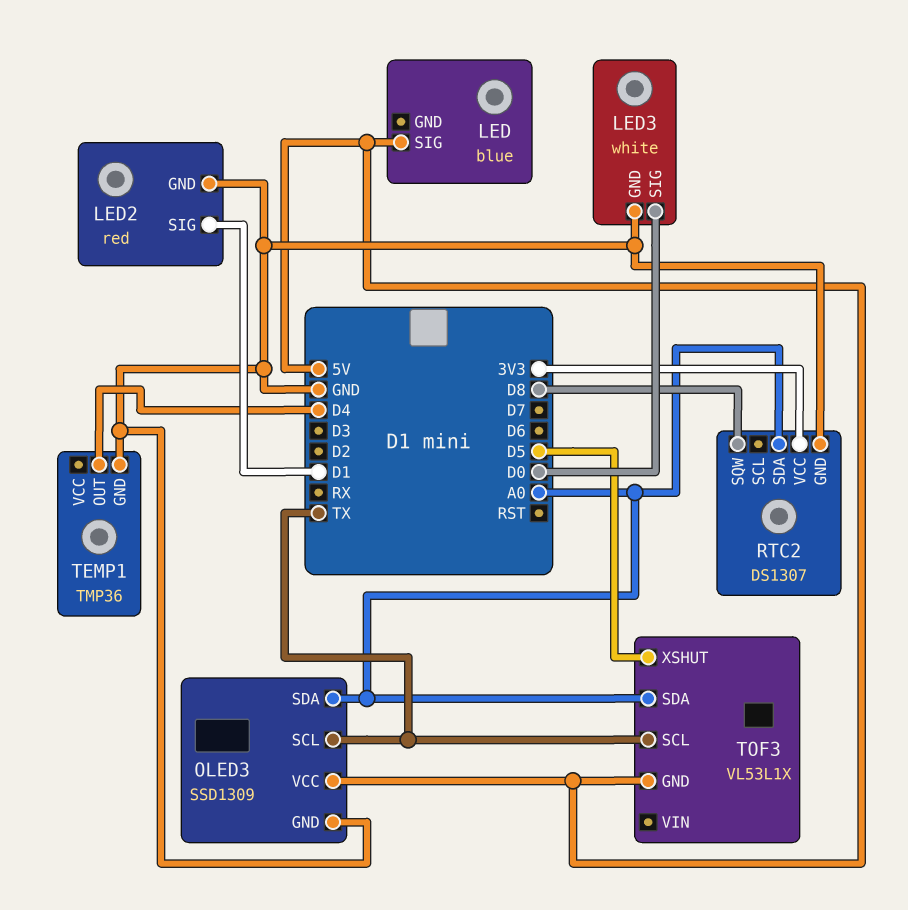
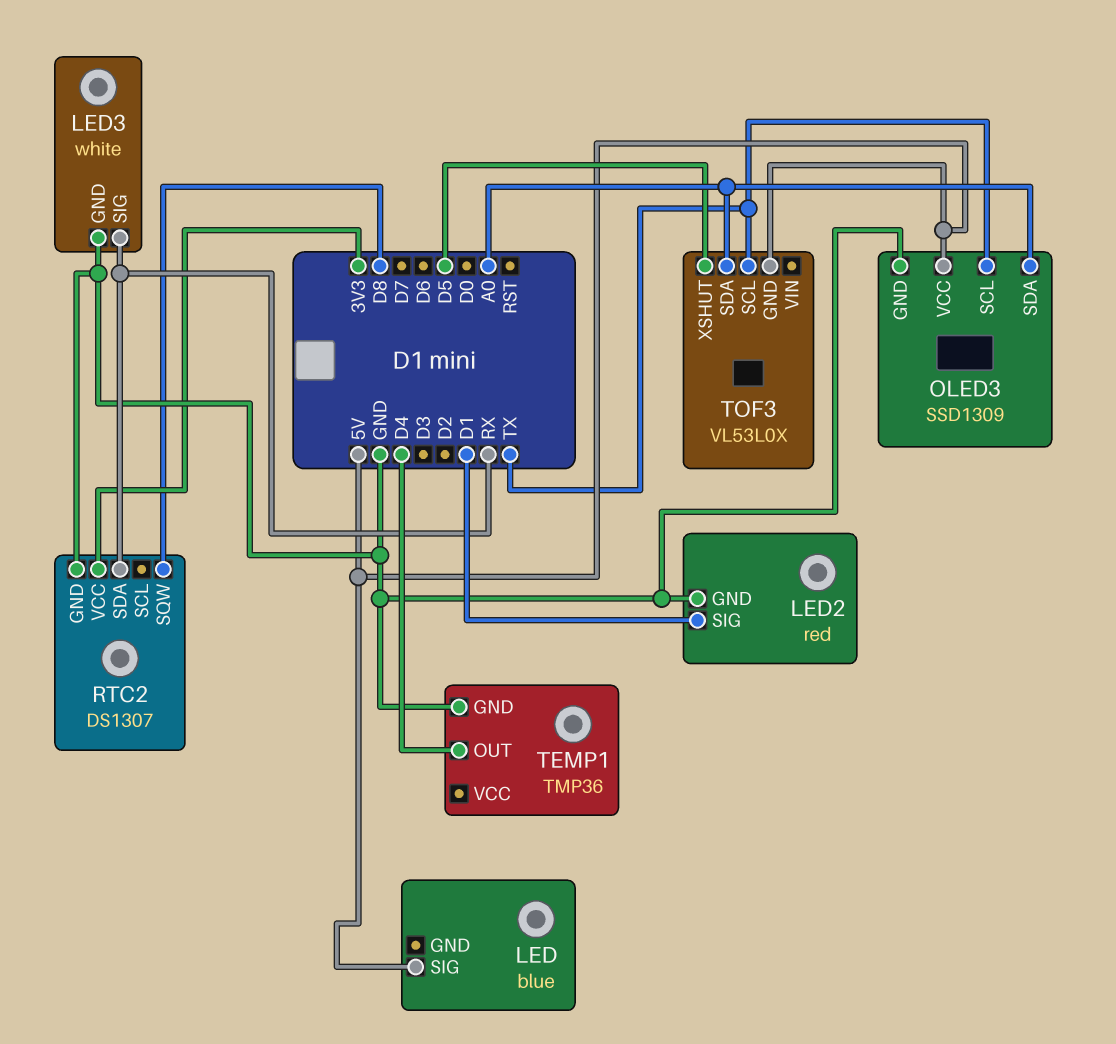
LED3 pin SIG: D0 -> RX
RTC2 pin SDA: A0 -> RX
TOF3: VL53L1X -> VL53L0X

